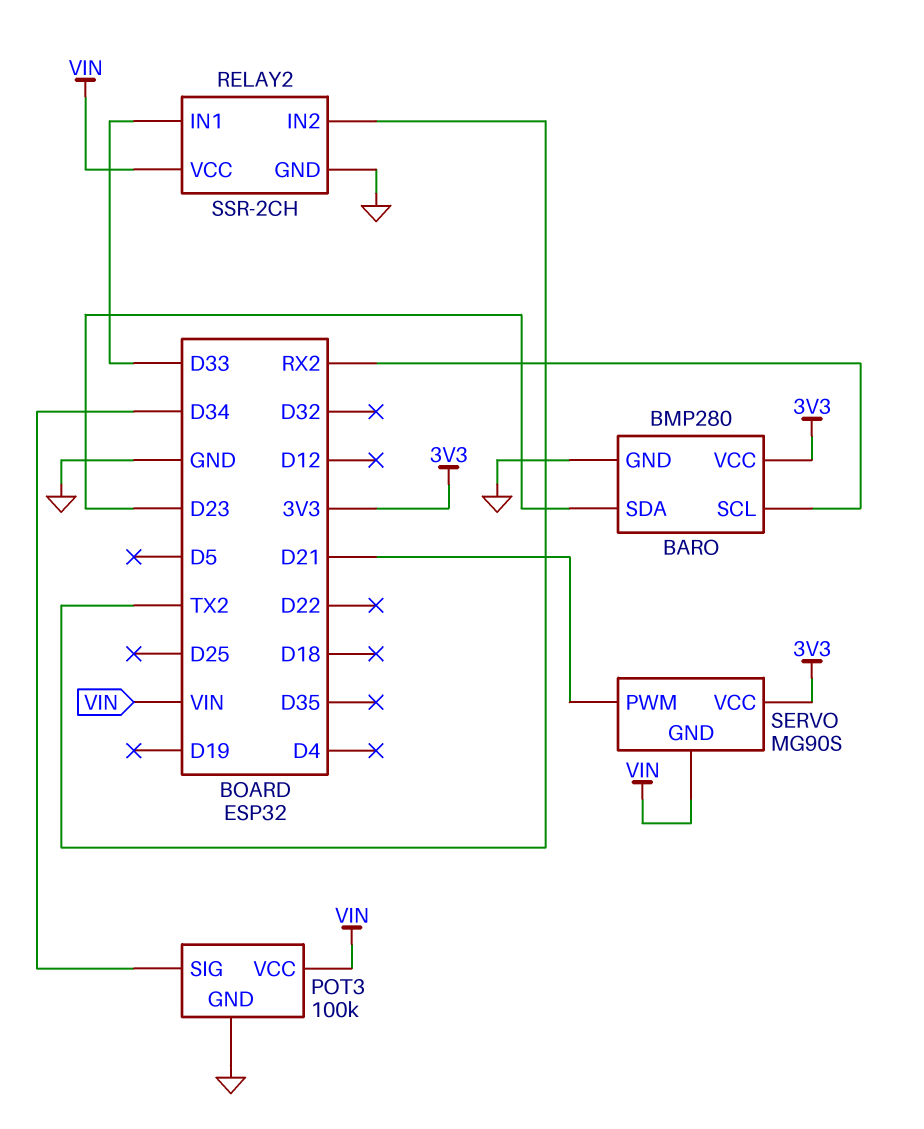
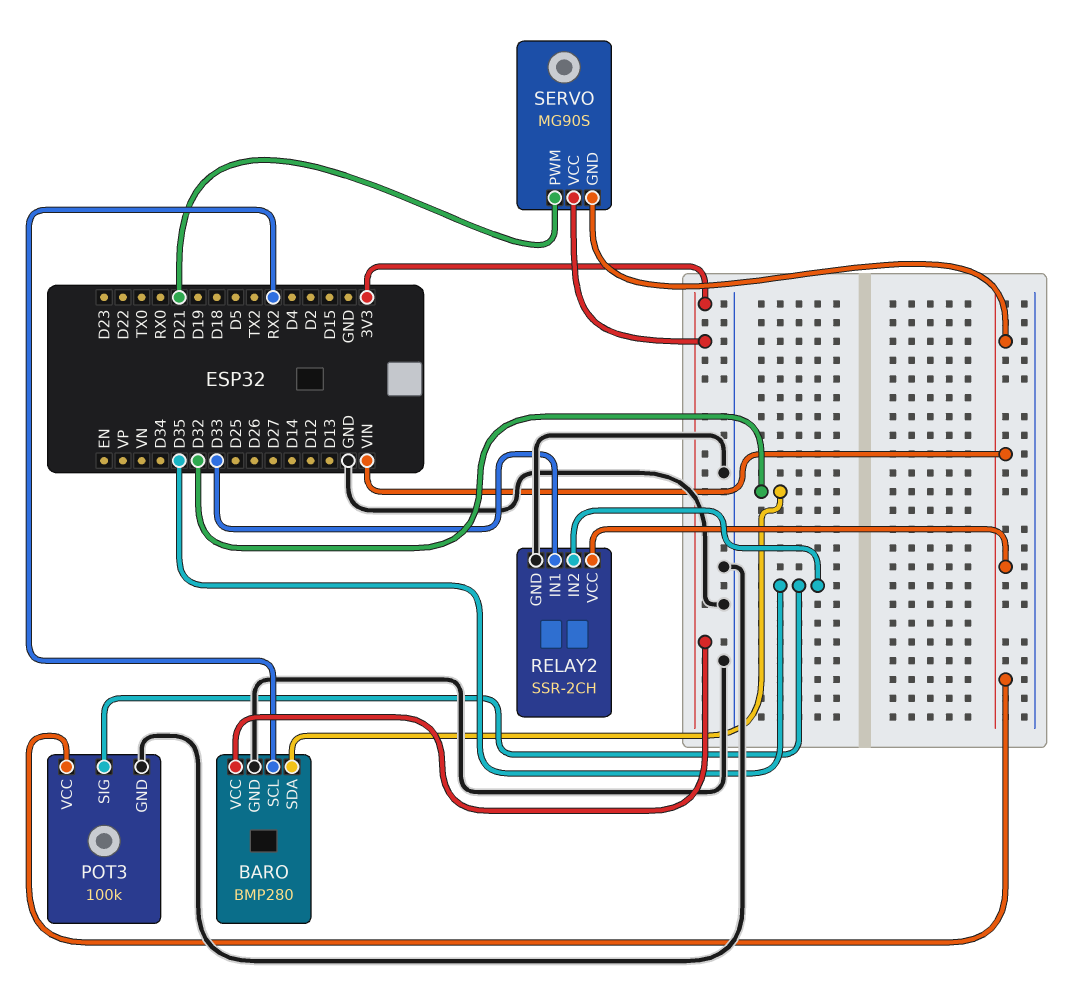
BARO pin SDA: D23 -> D32
POT3 pin SIG: D34 -> D35
RELAY2 pin IN2: TX2 -> D35

